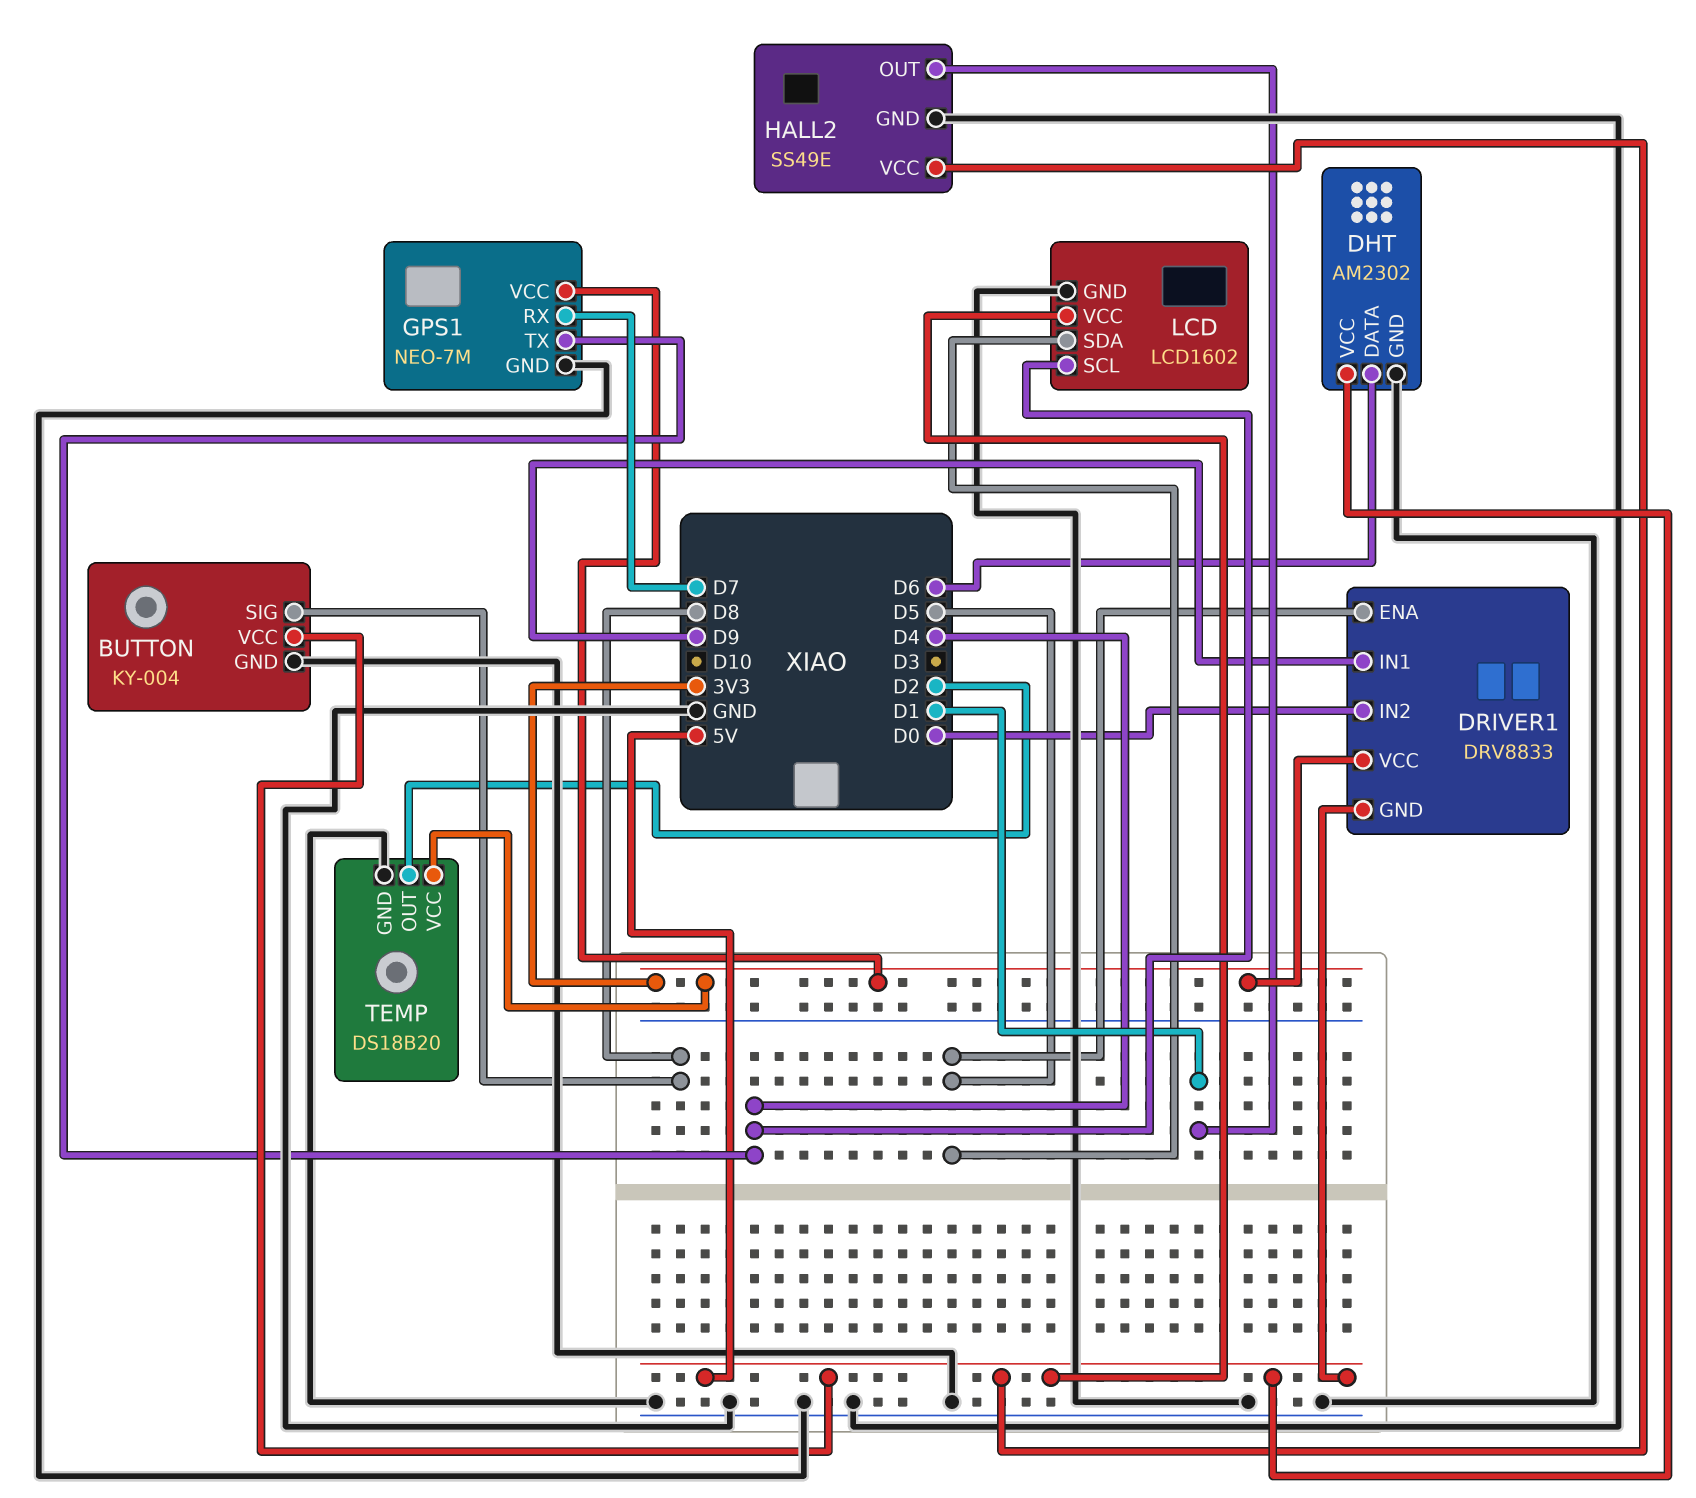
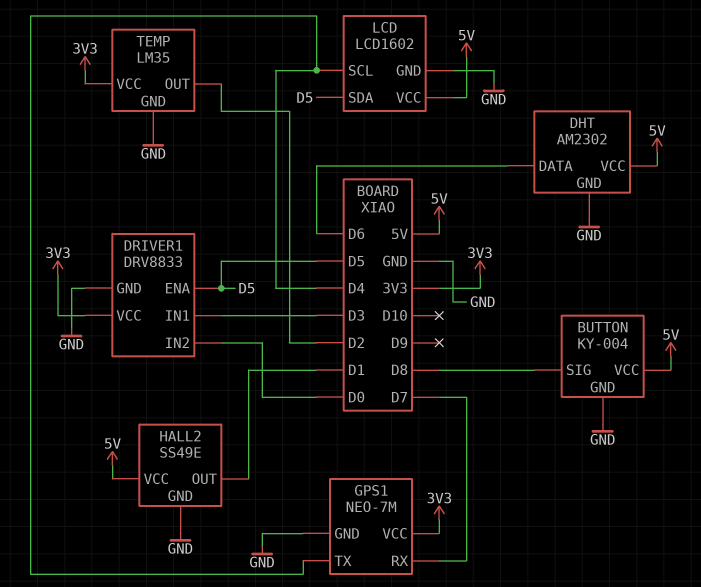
DRIVER1 pin GND: 5V -> GND
DRIVER1 pin IN1: D9 -> D3
TEMP: DS18B20 -> LM35

